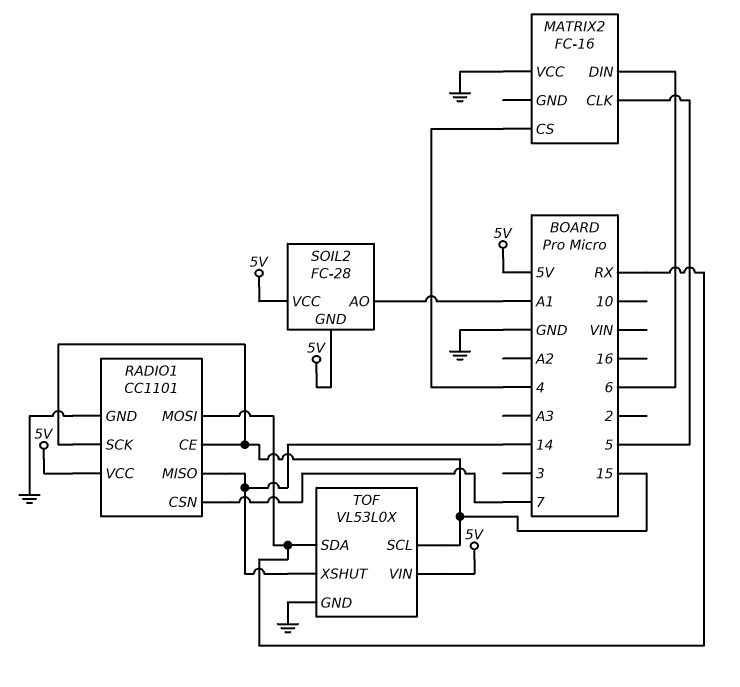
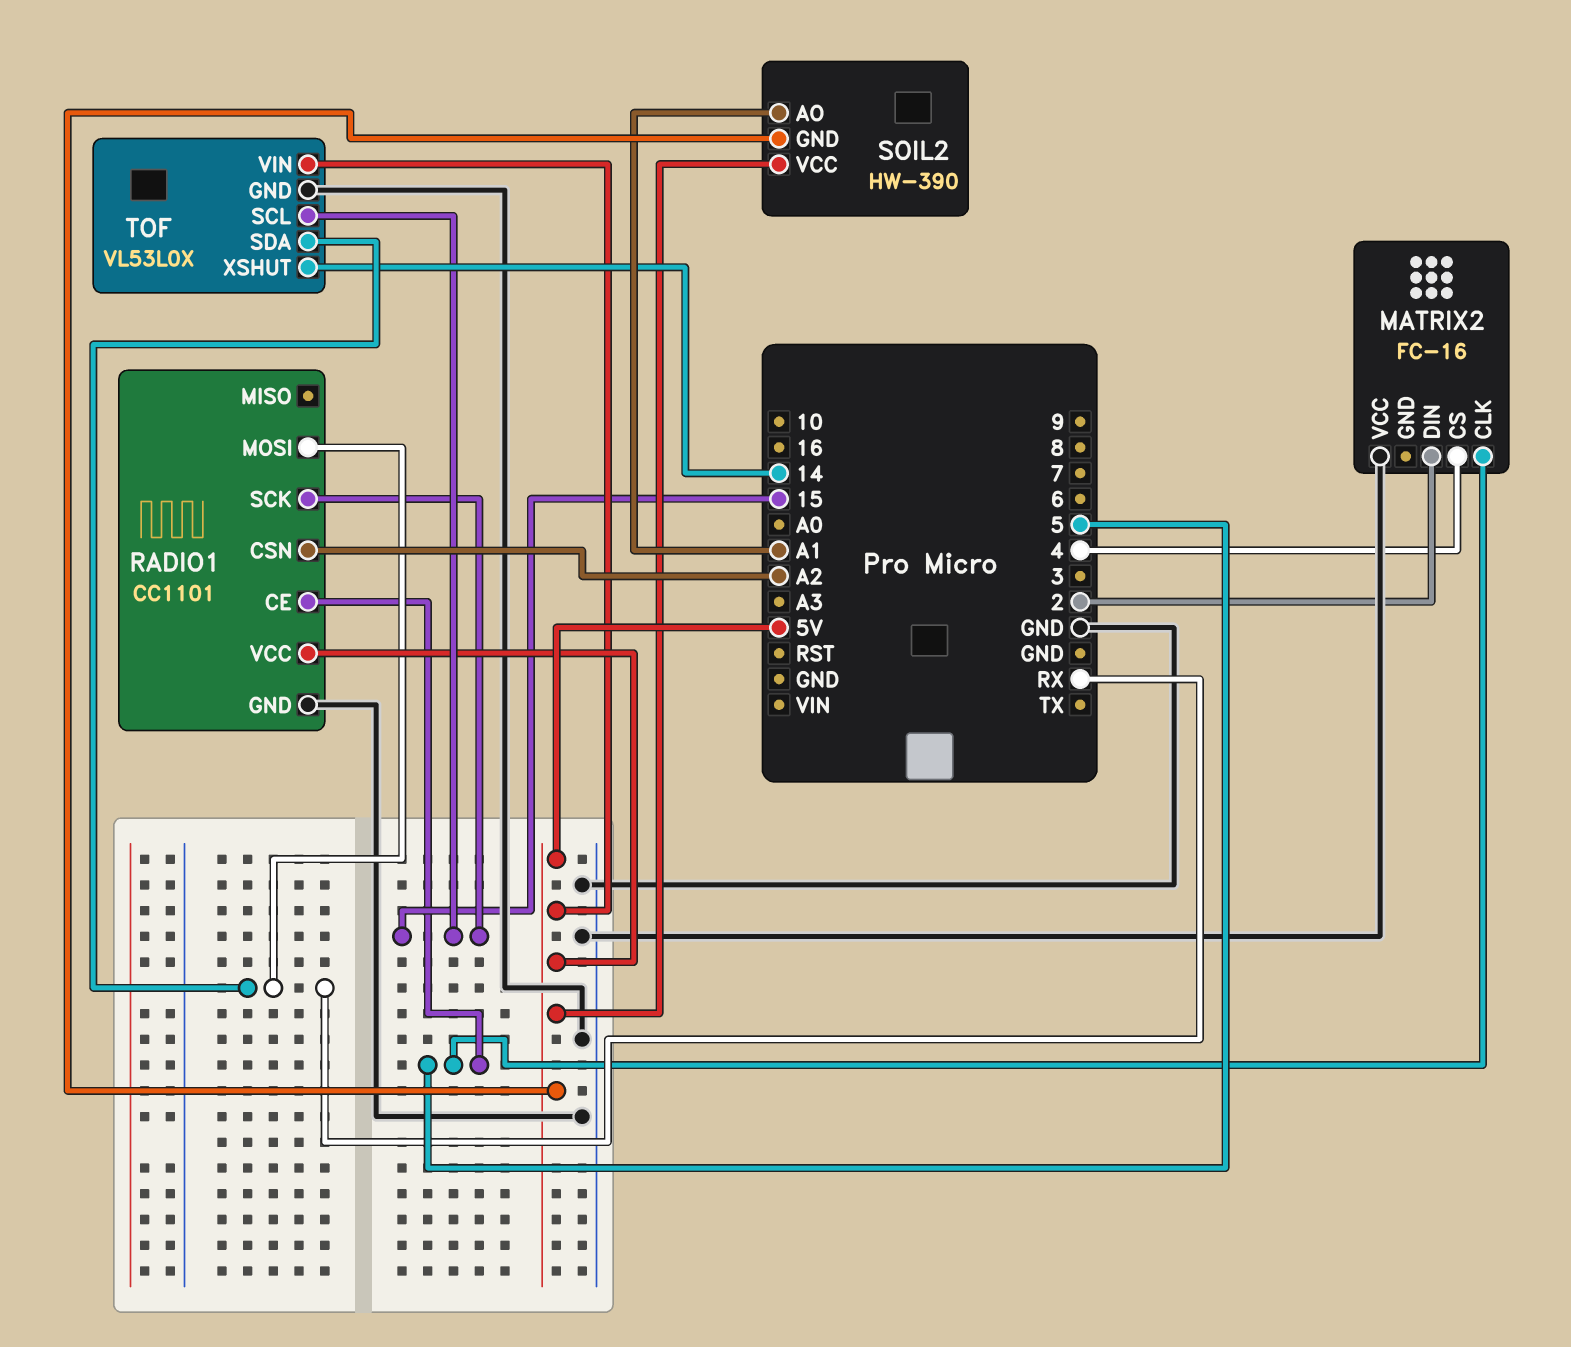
MATRIX2 pin DIN: 6 -> 2
RADIO1 pin CE: 15 -> 5
RADIO1 pin CSN: 7 -> A2
RADIO1 pin MISO: 14 -> none
SOIL2: FC-28 -> HW-390

